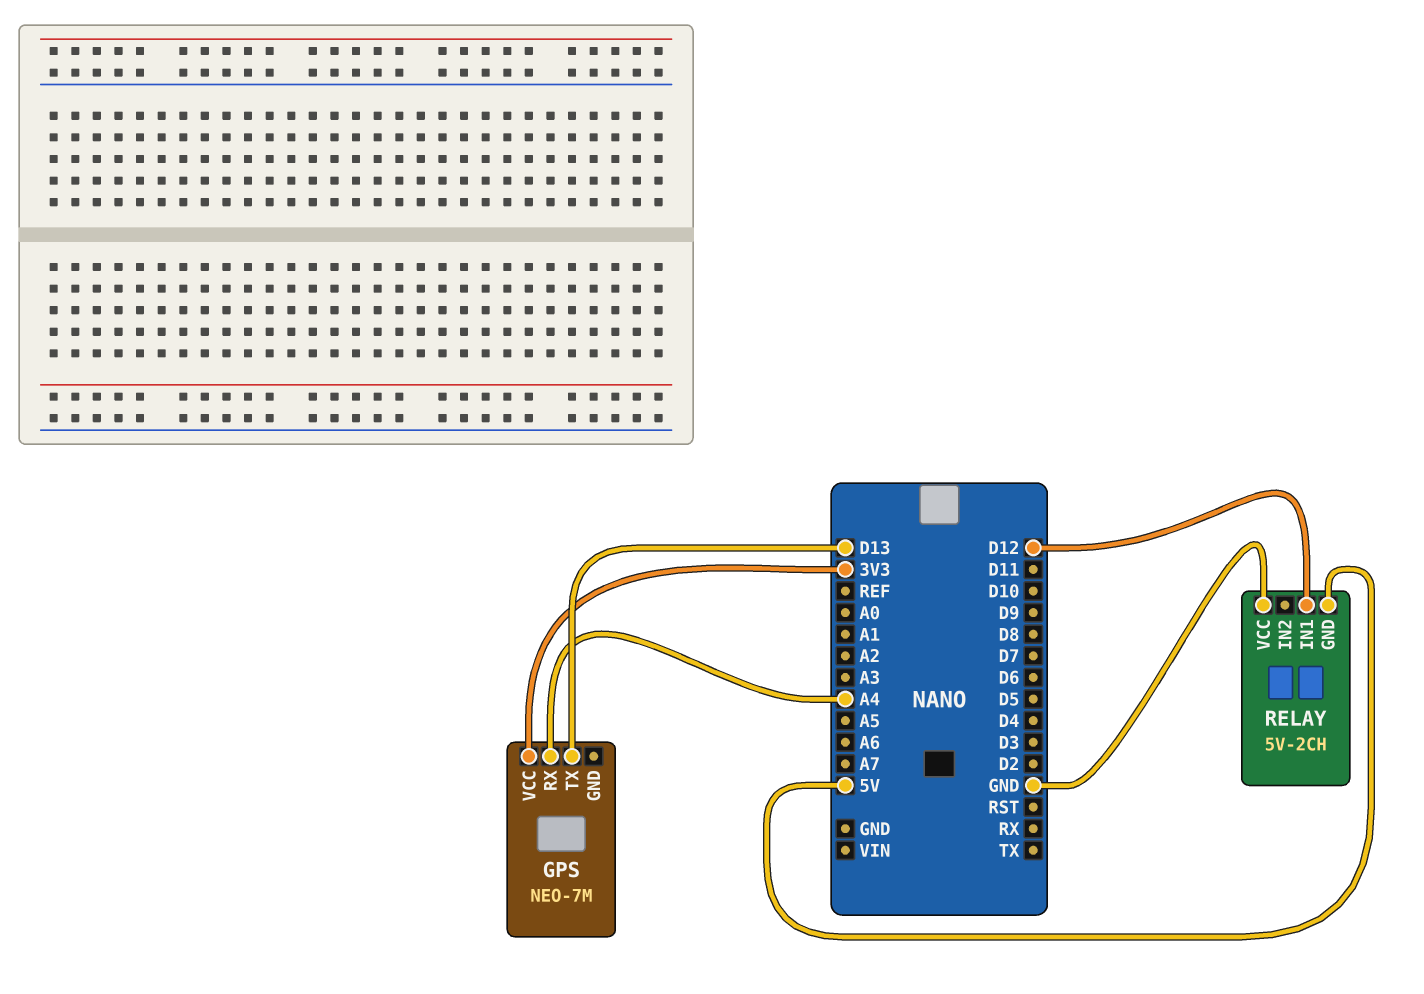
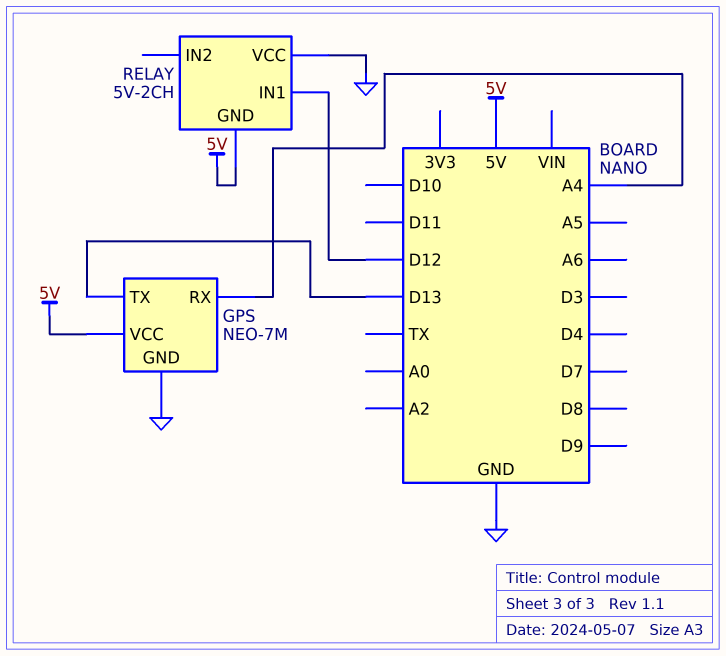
GPS pin GND: none -> GND
GPS pin VCC: 3V3 -> 5V

